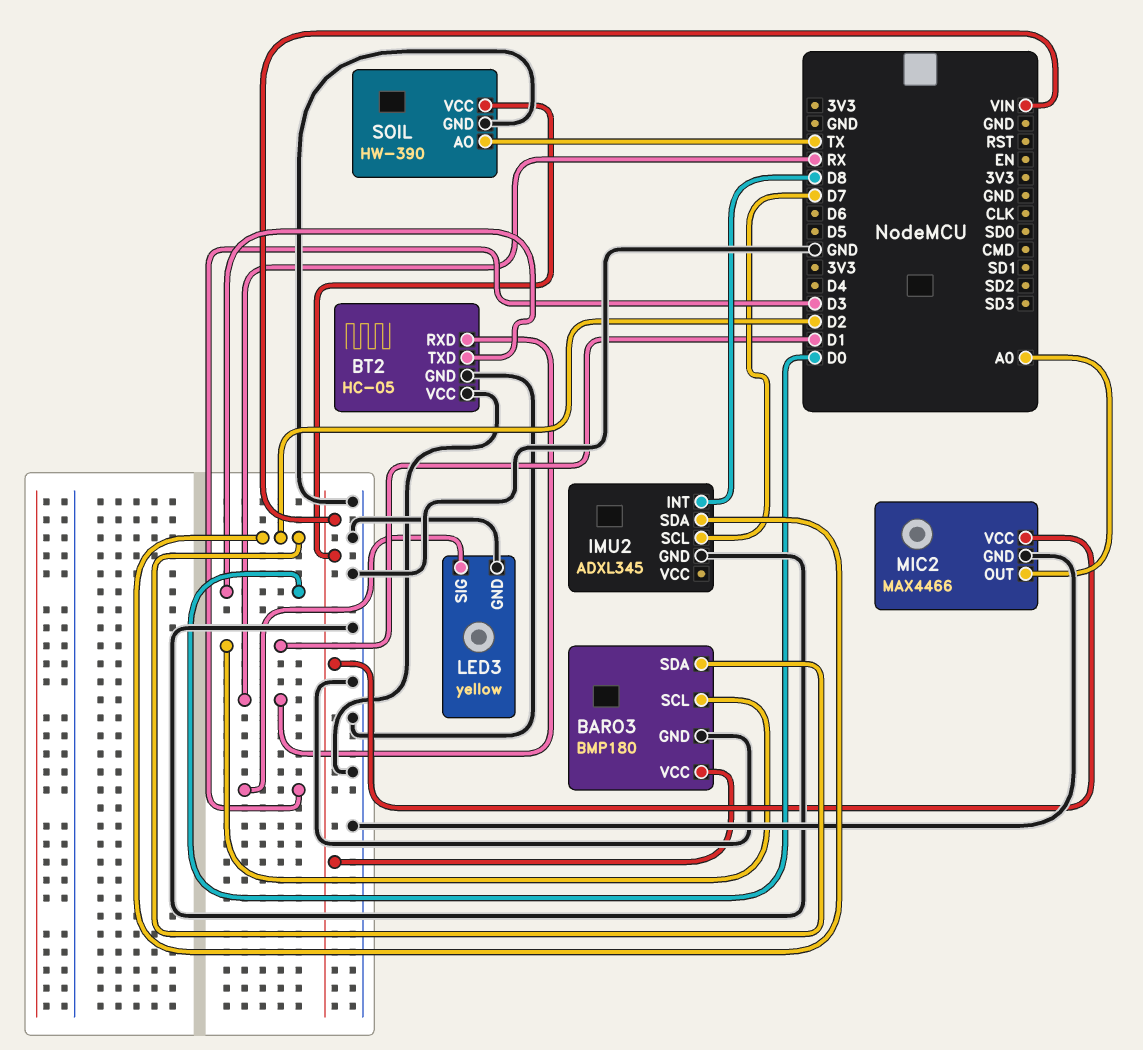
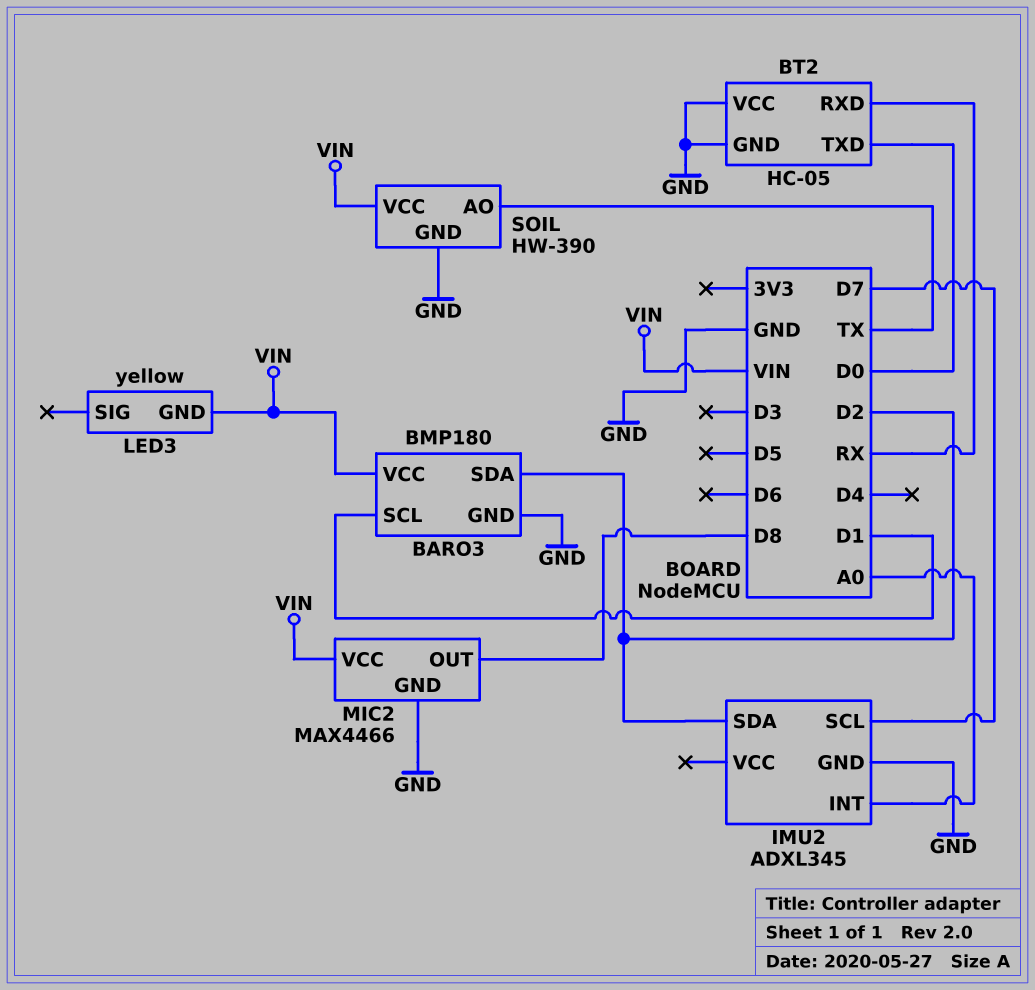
IMU2 pin INT: D8 -> A0
LED3 pin GND: GND -> VIN
LED3 pin SIG: D3 -> none
MIC2 pin OUT: A0 -> D8

